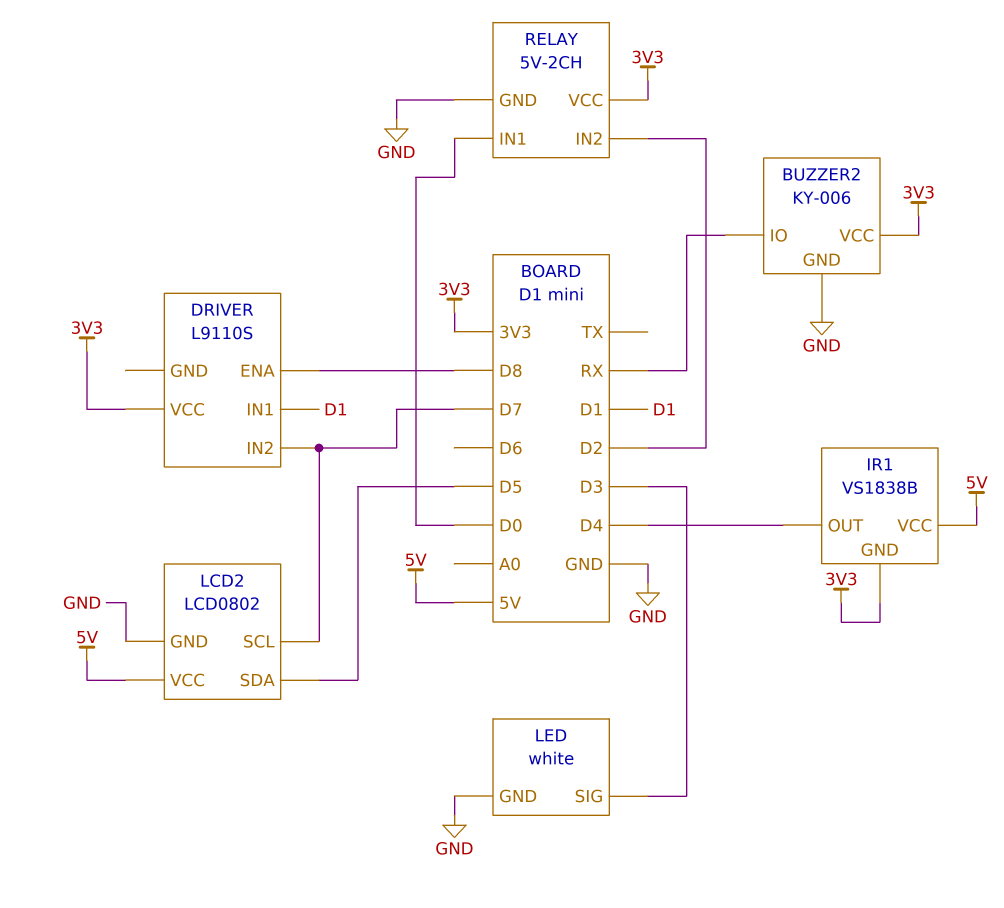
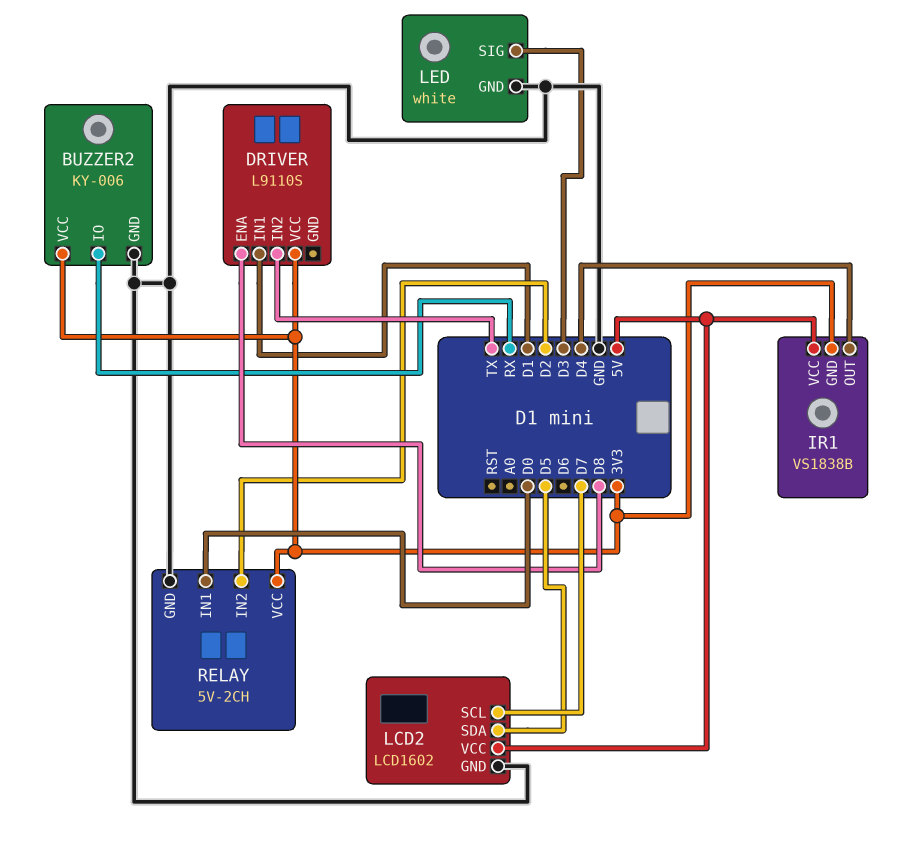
DRIVER pin IN2: D7 -> TX
LCD2: LCD0802 -> LCD1602

